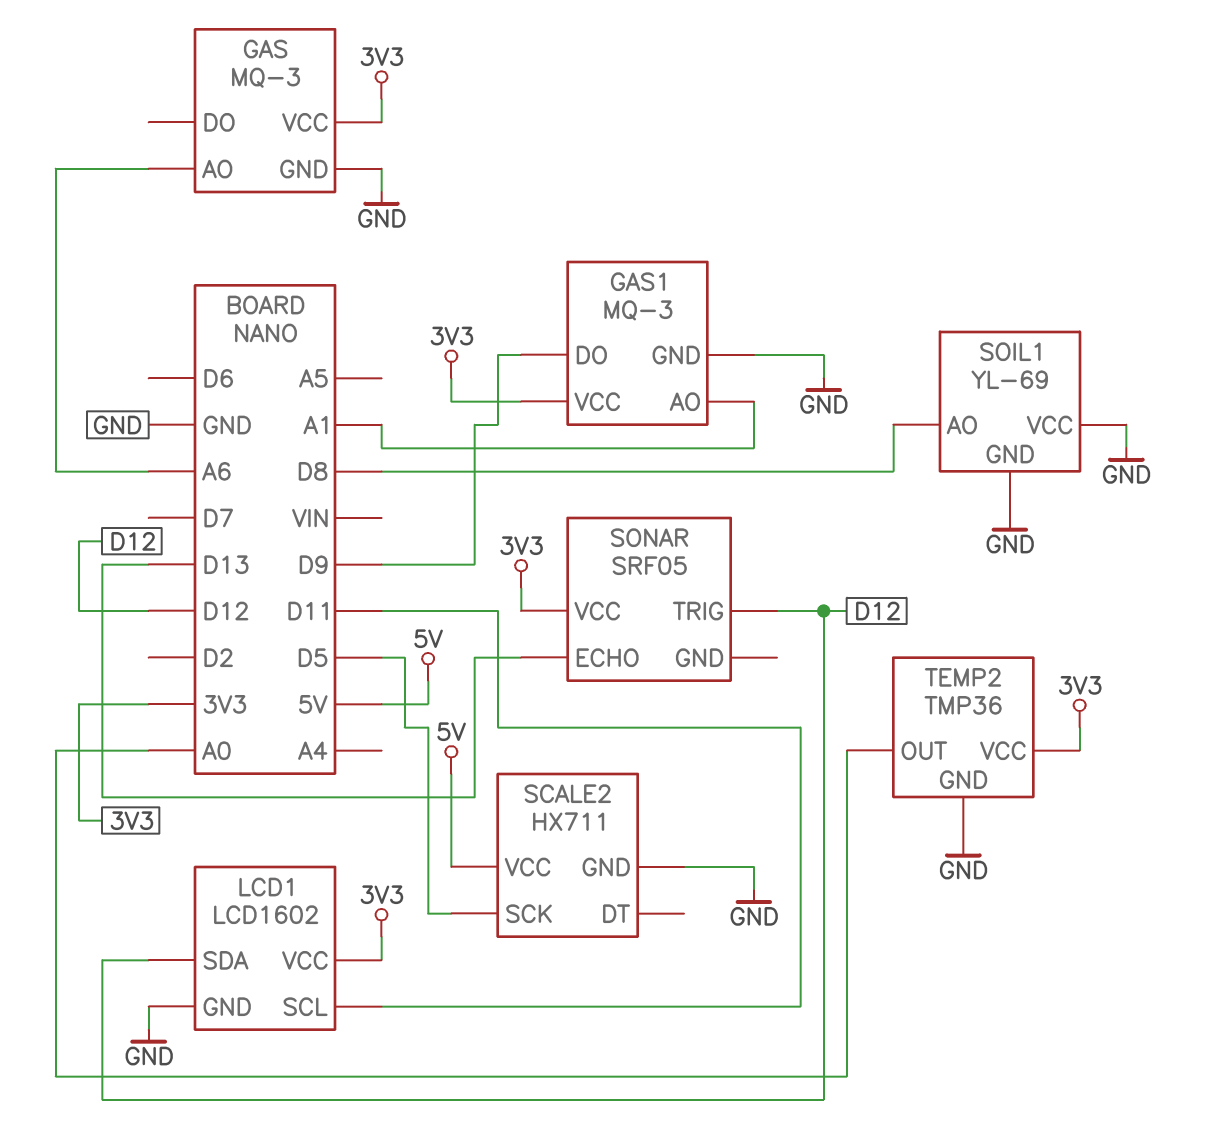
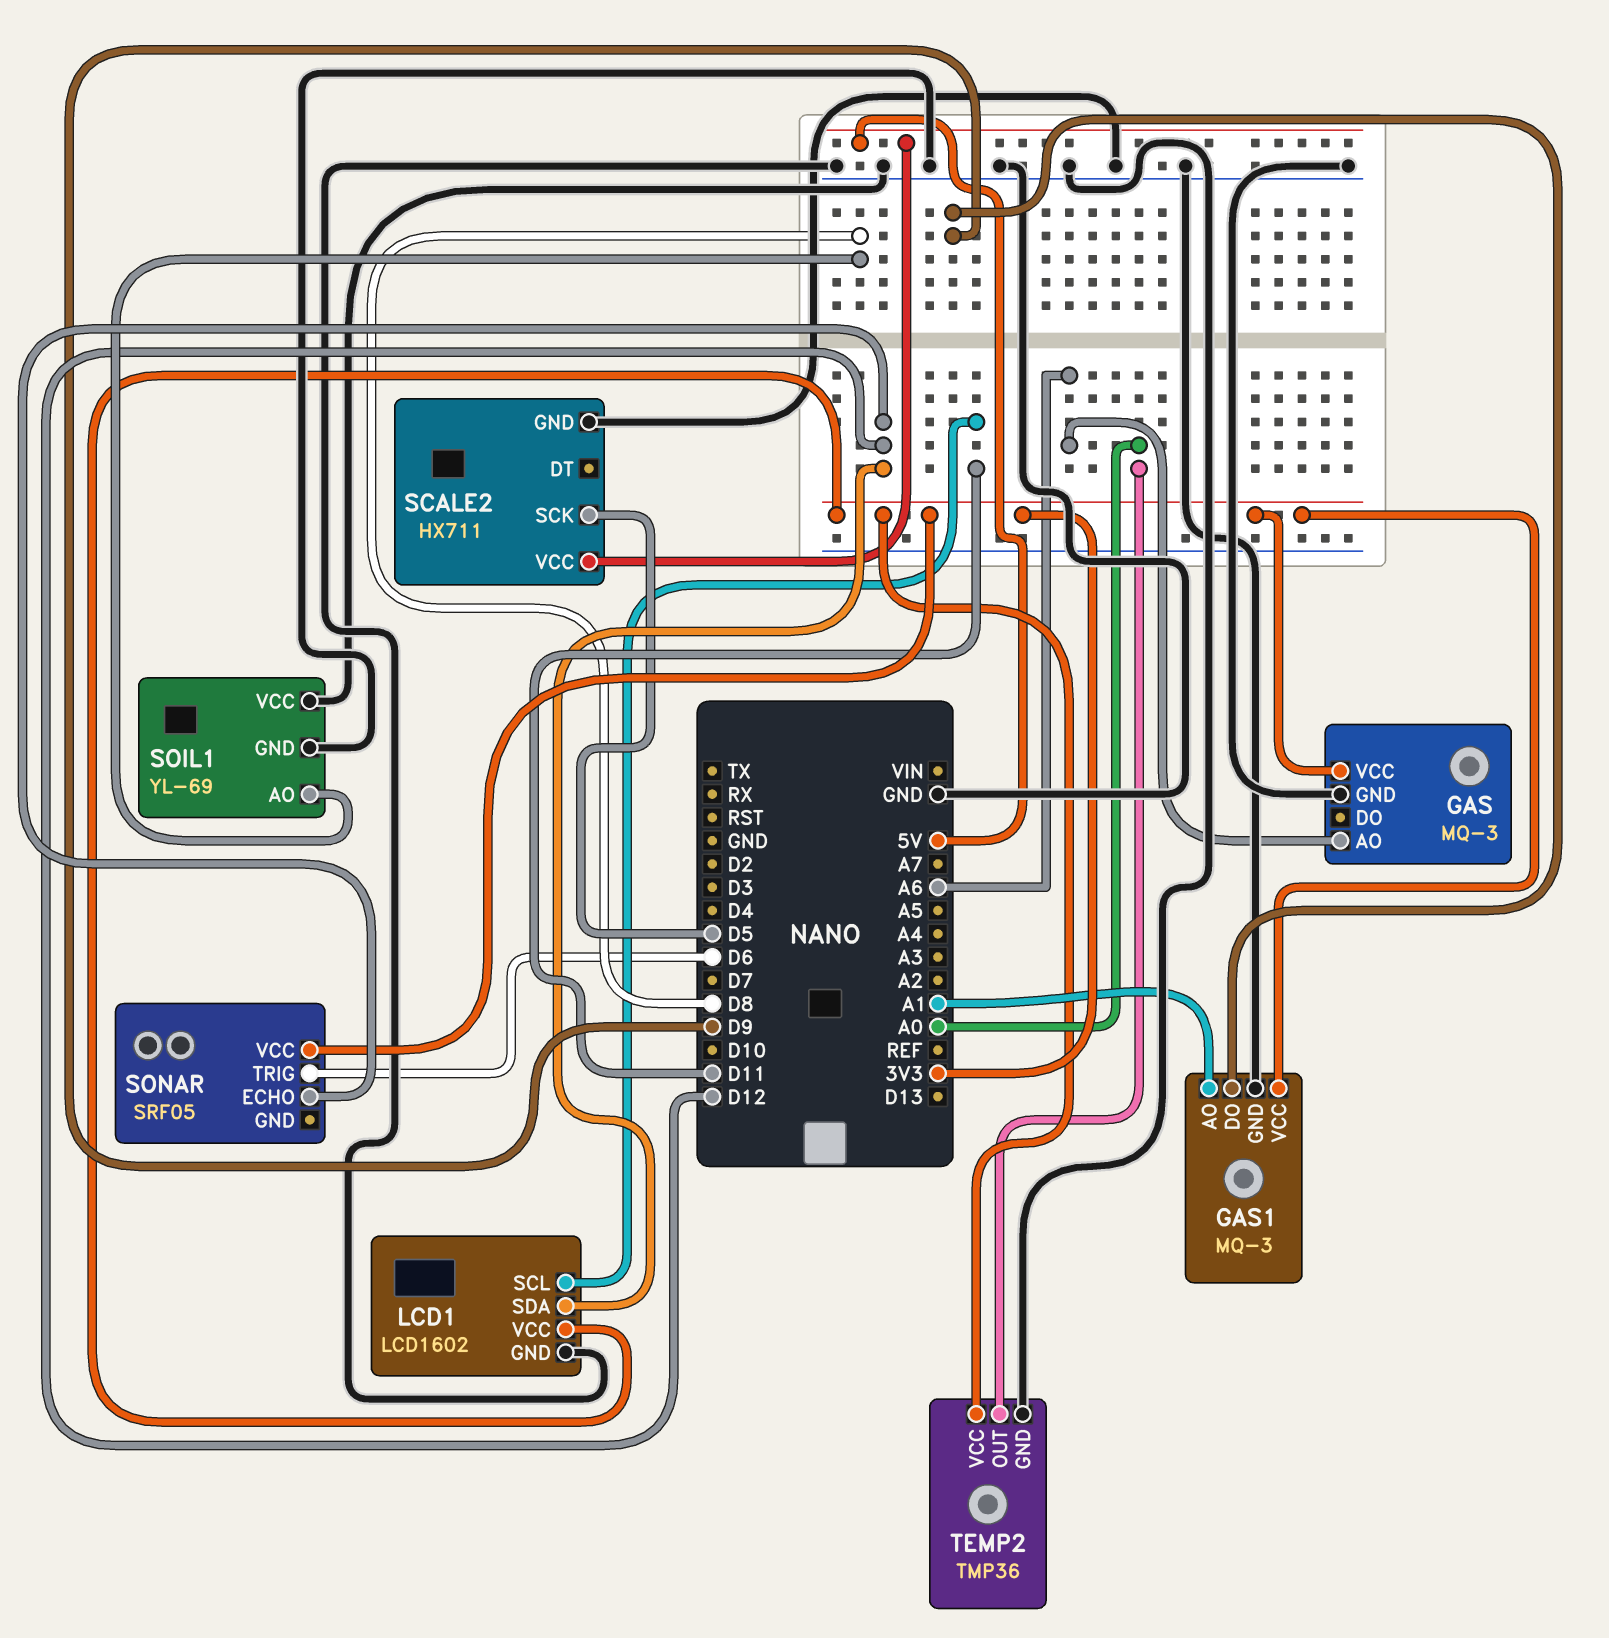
SONAR pin ECHO: D13 -> D12
SONAR pin TRIG: D12 -> D6

